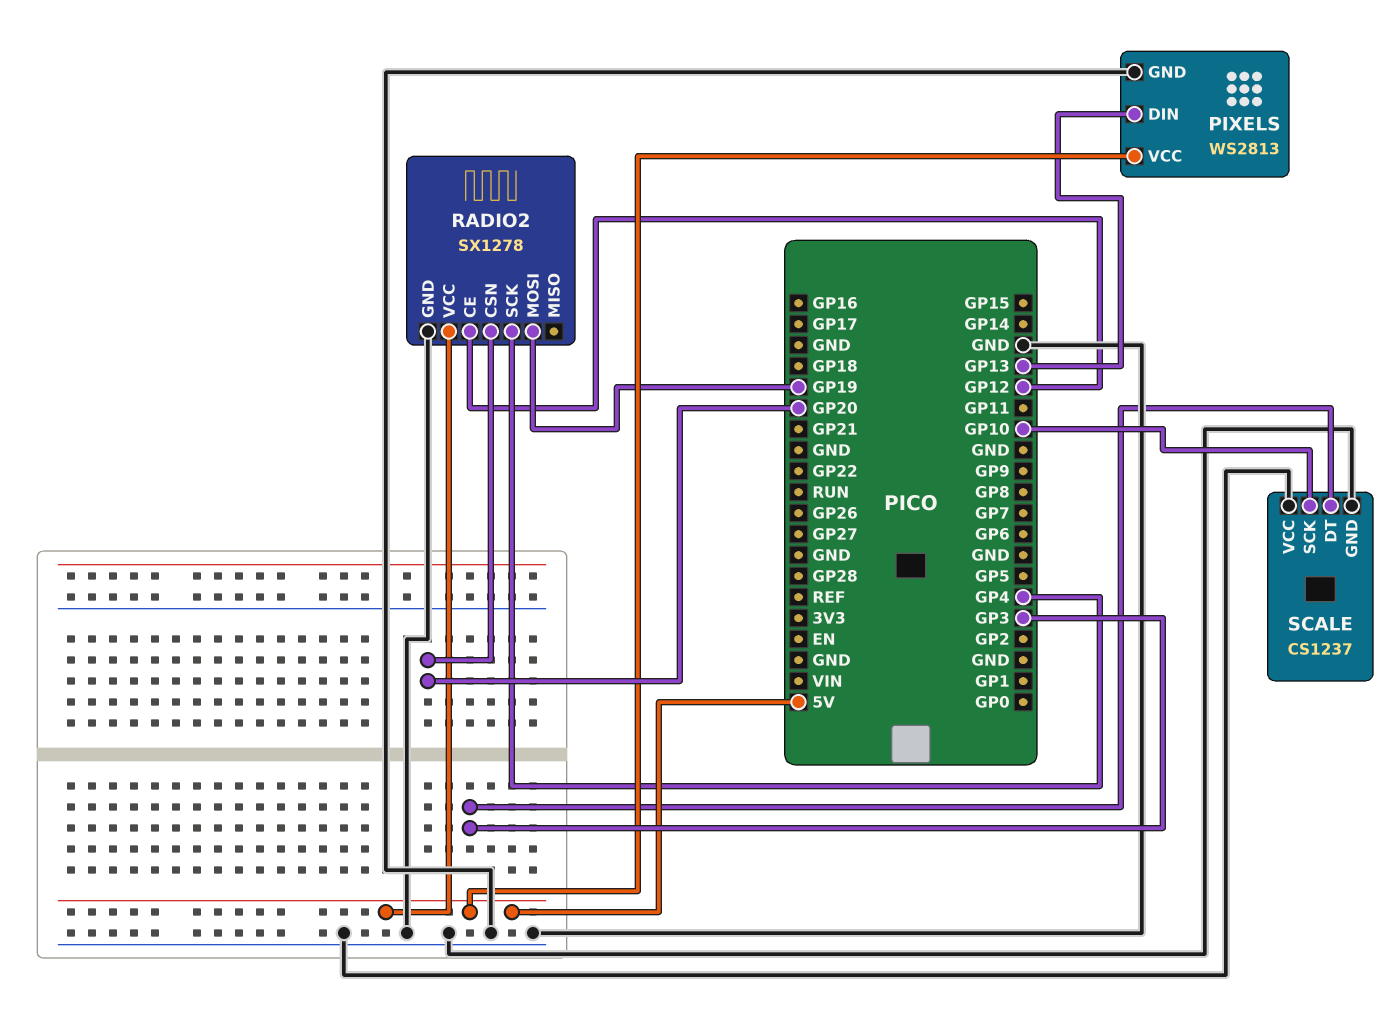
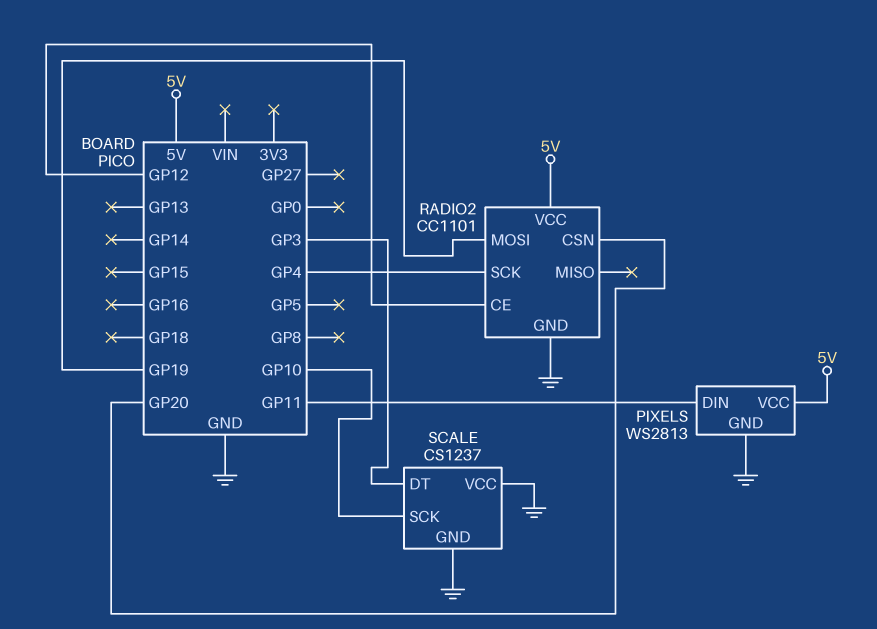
PIXELS pin DIN: GP13 -> GP11
RADIO2: SX1278 -> CC1101

